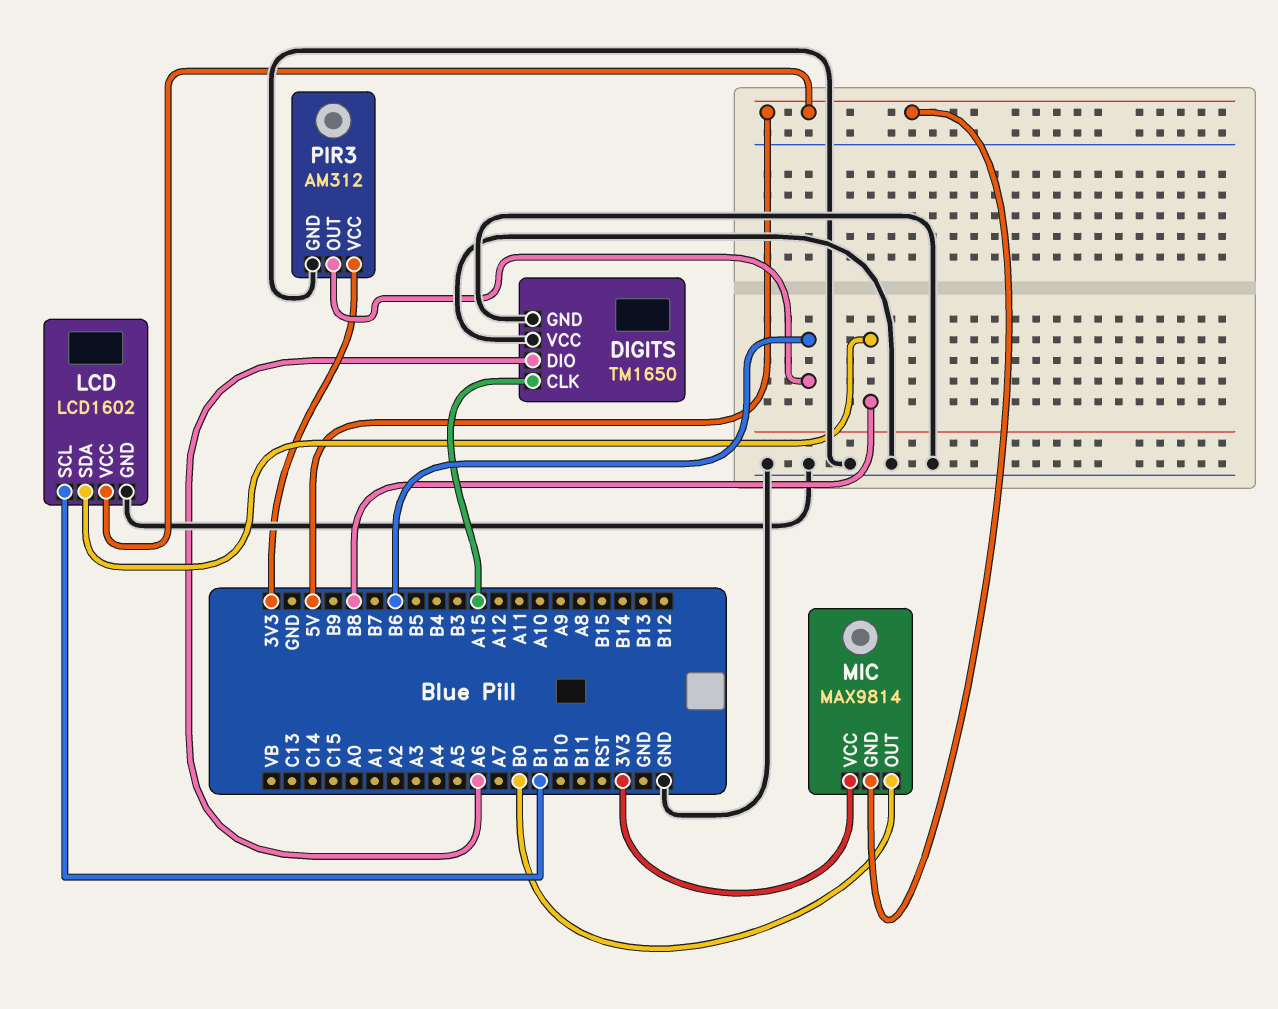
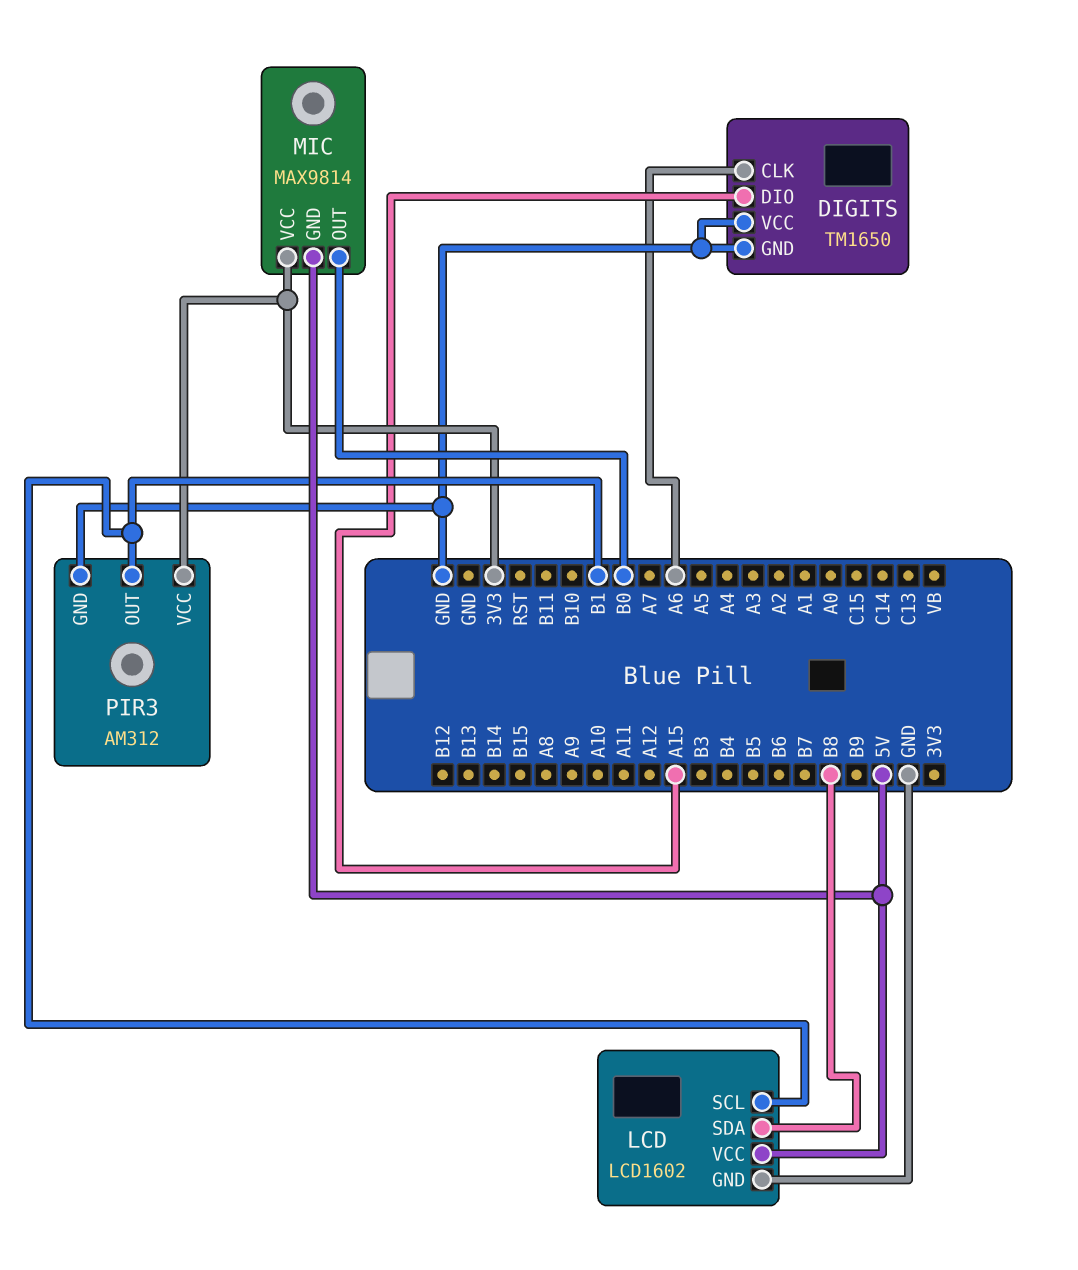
DIGITS pin CLK: A15 -> A6
DIGITS pin DIO: A6 -> A15
PIR3 pin OUT: B6 -> B1

